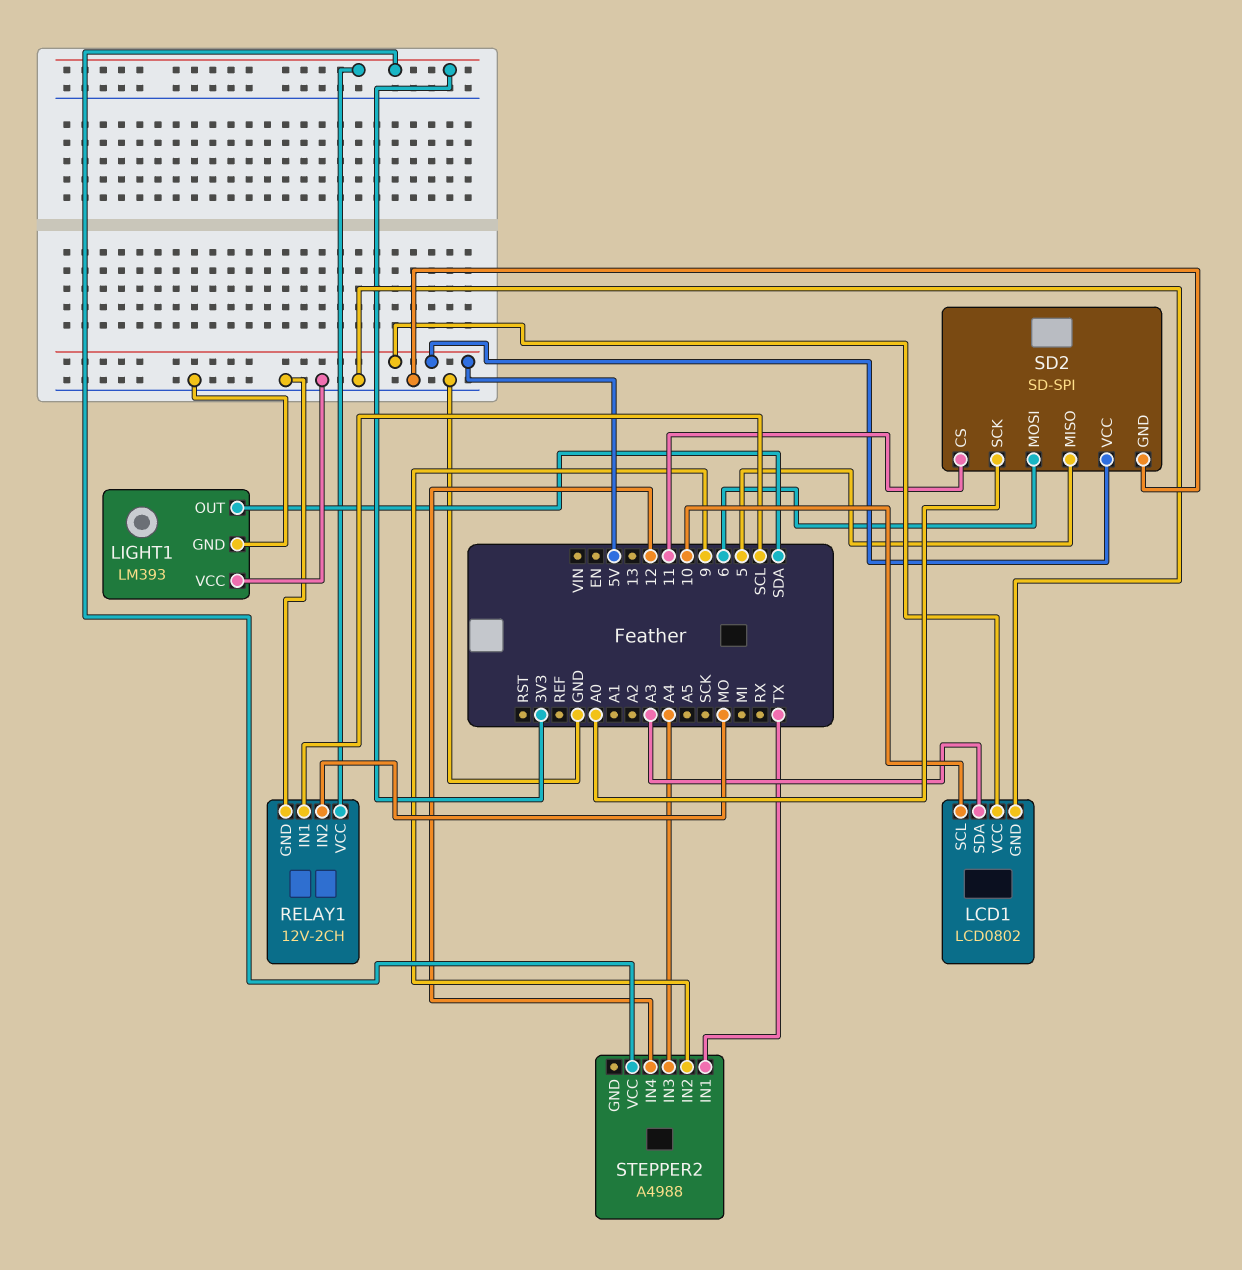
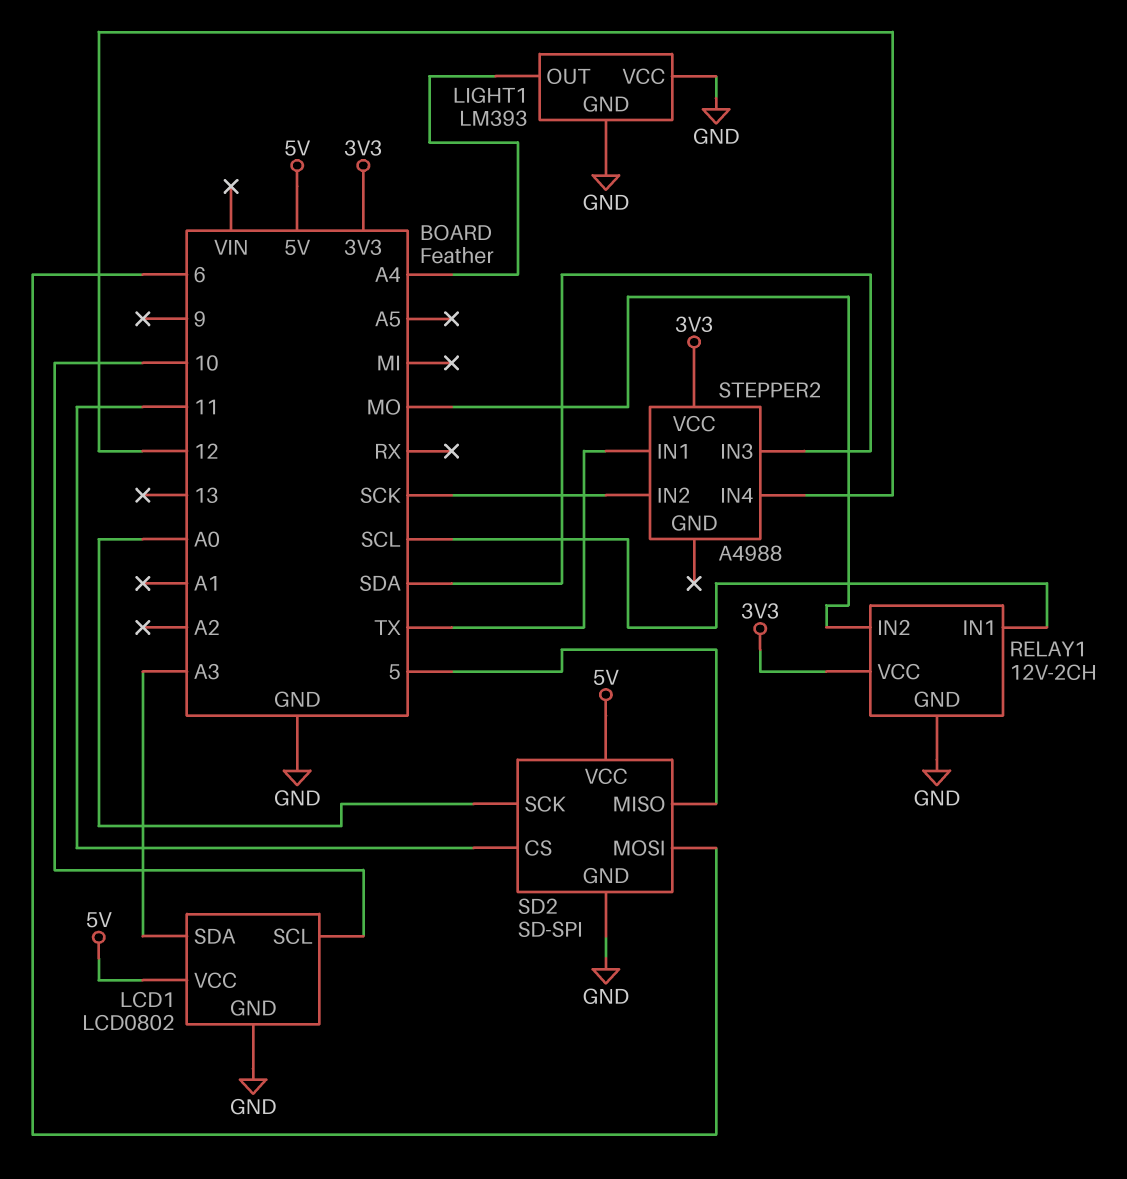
LIGHT1 pin OUT: SDA -> A4
STEPPER2 pin IN2: 9 -> SCK
STEPPER2 pin IN3: A4 -> SDA

